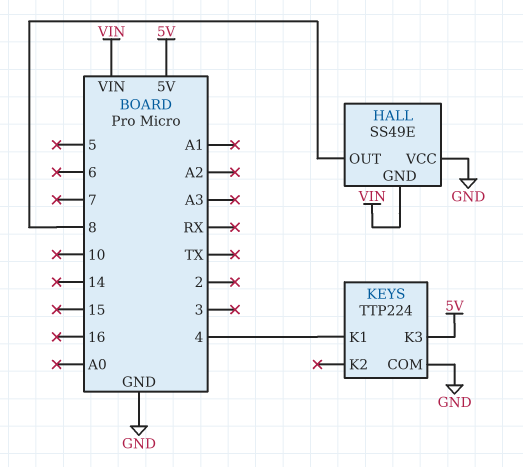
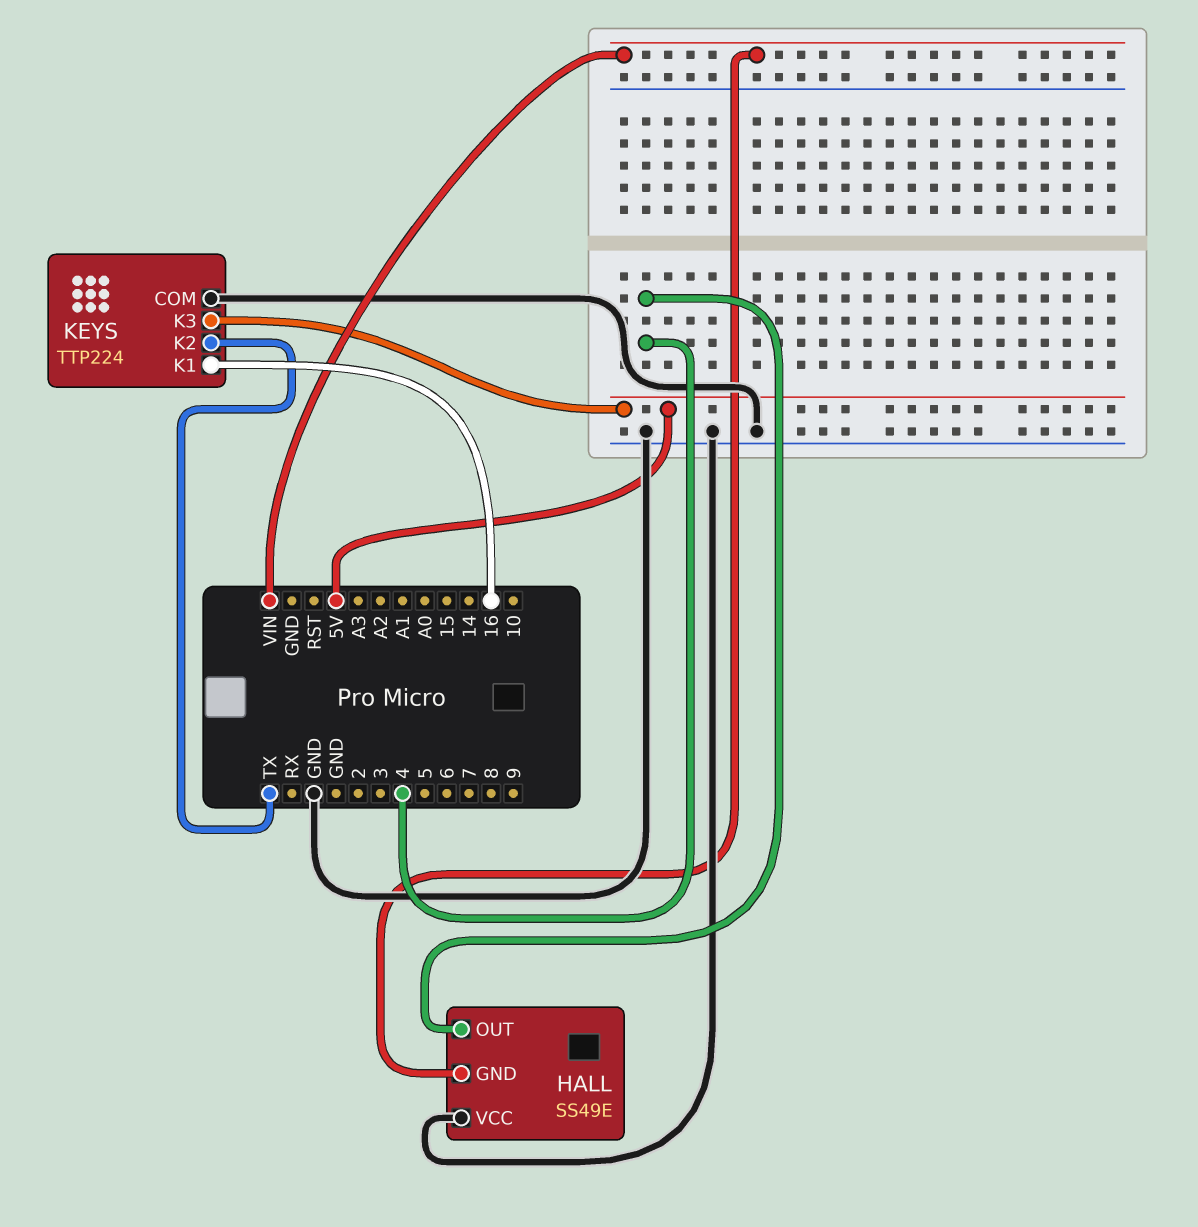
HALL pin OUT: 8 -> 4
KEYS pin K1: 4 -> 16
KEYS pin K2: none -> TX

